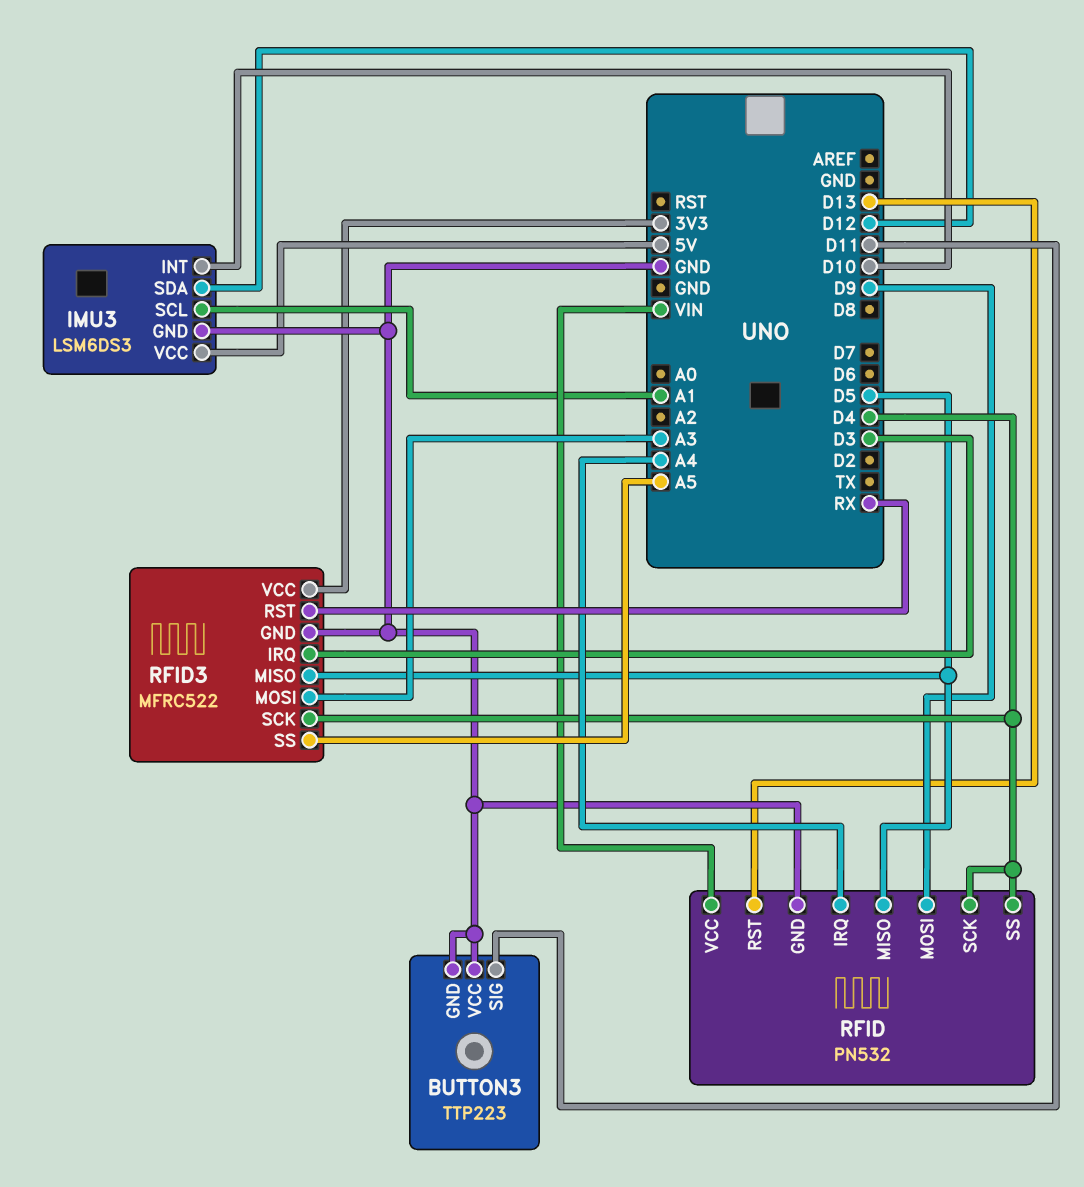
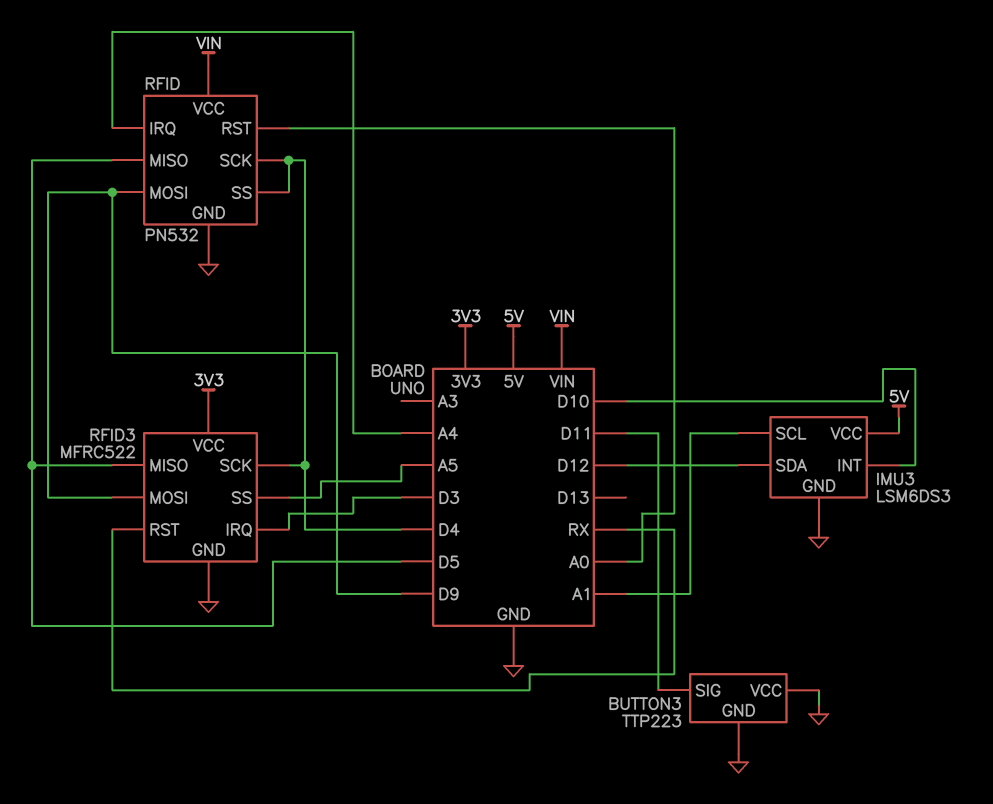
RFID pin RST: D13 -> A0
RFID3 pin MOSI: A3 -> D9

